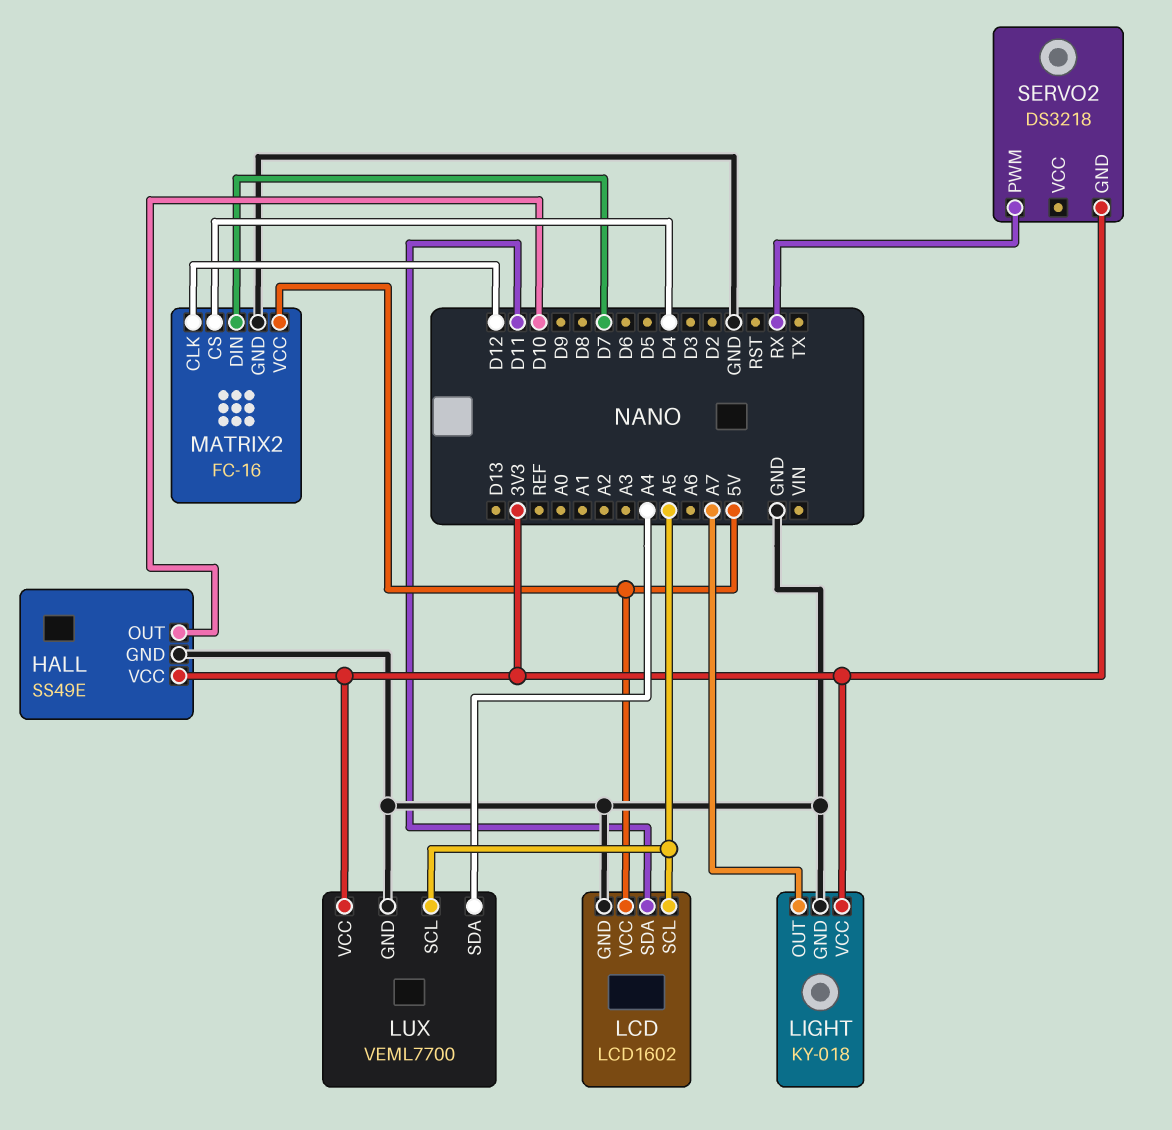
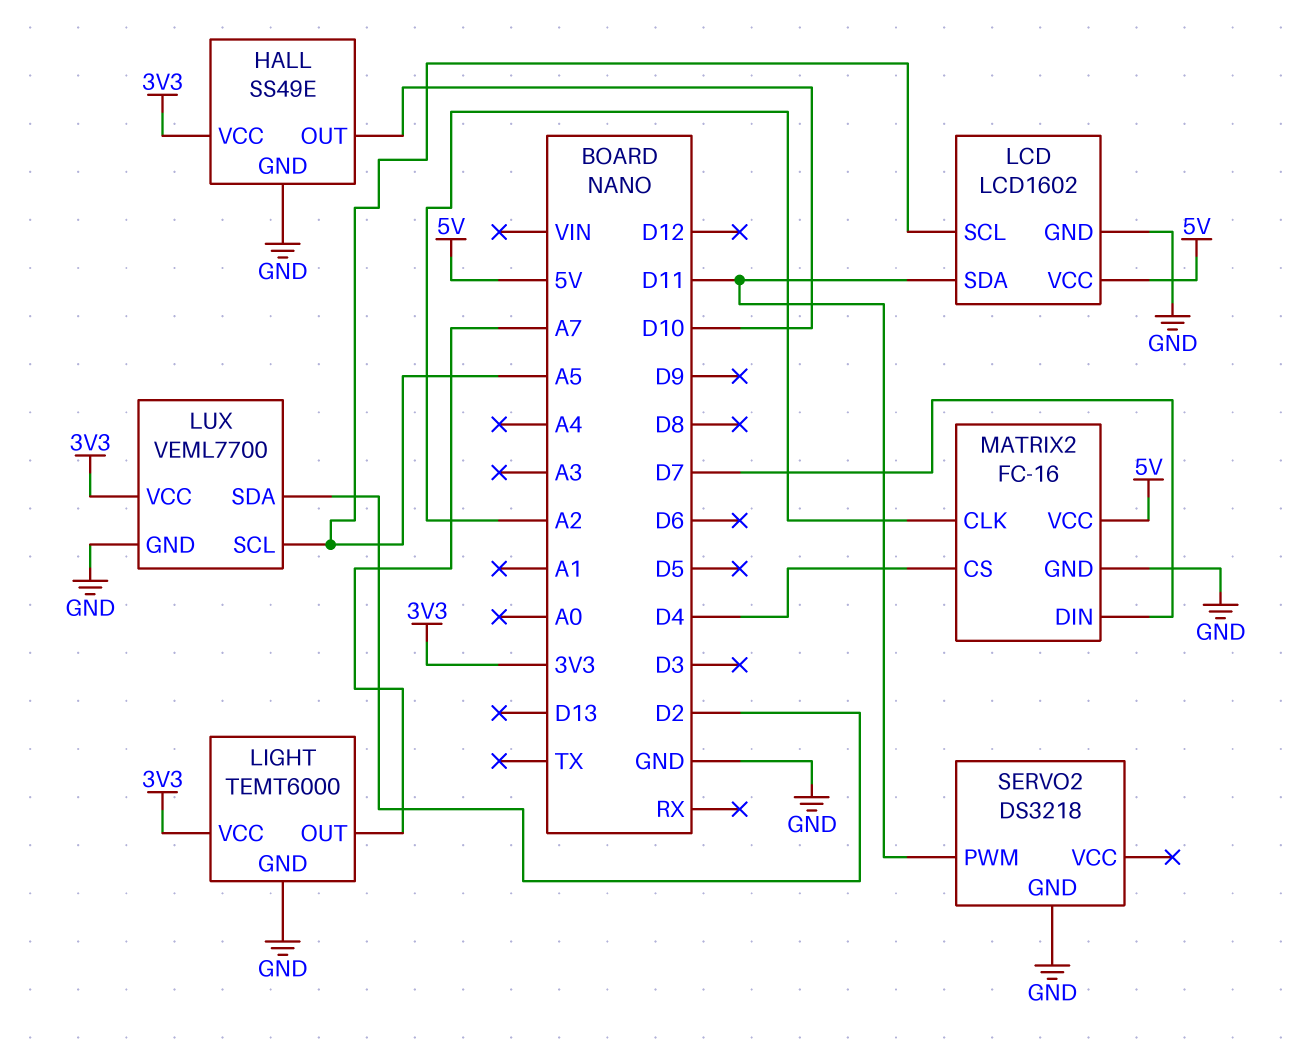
LIGHT: KY-018 -> TEMT6000
LUX pin SDA: A4 -> D2
MATRIX2 pin CLK: D12 -> A2
SERVO2 pin GND: 3V3 -> GND
SERVO2 pin PWM: RX -> D11

